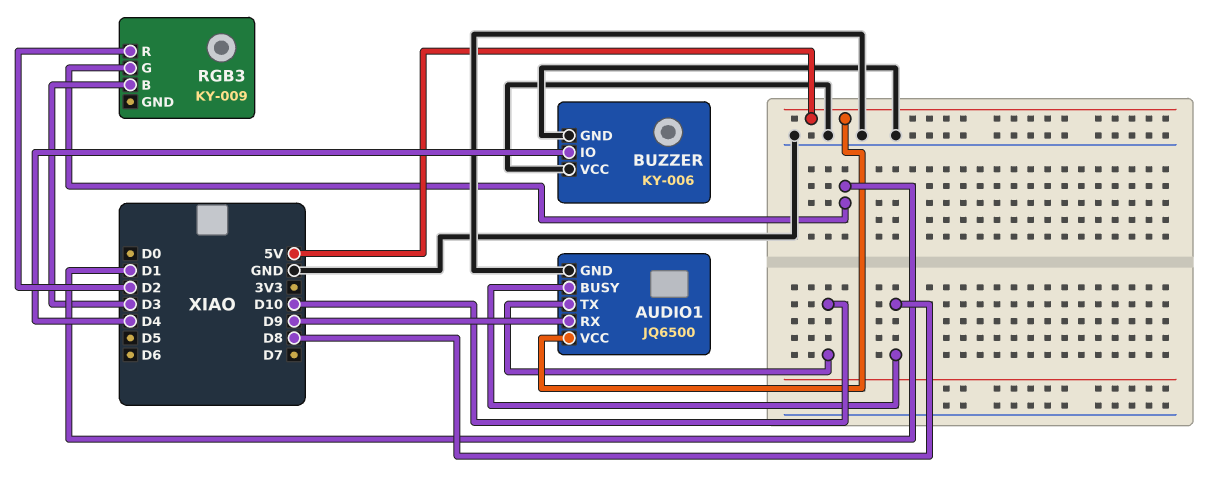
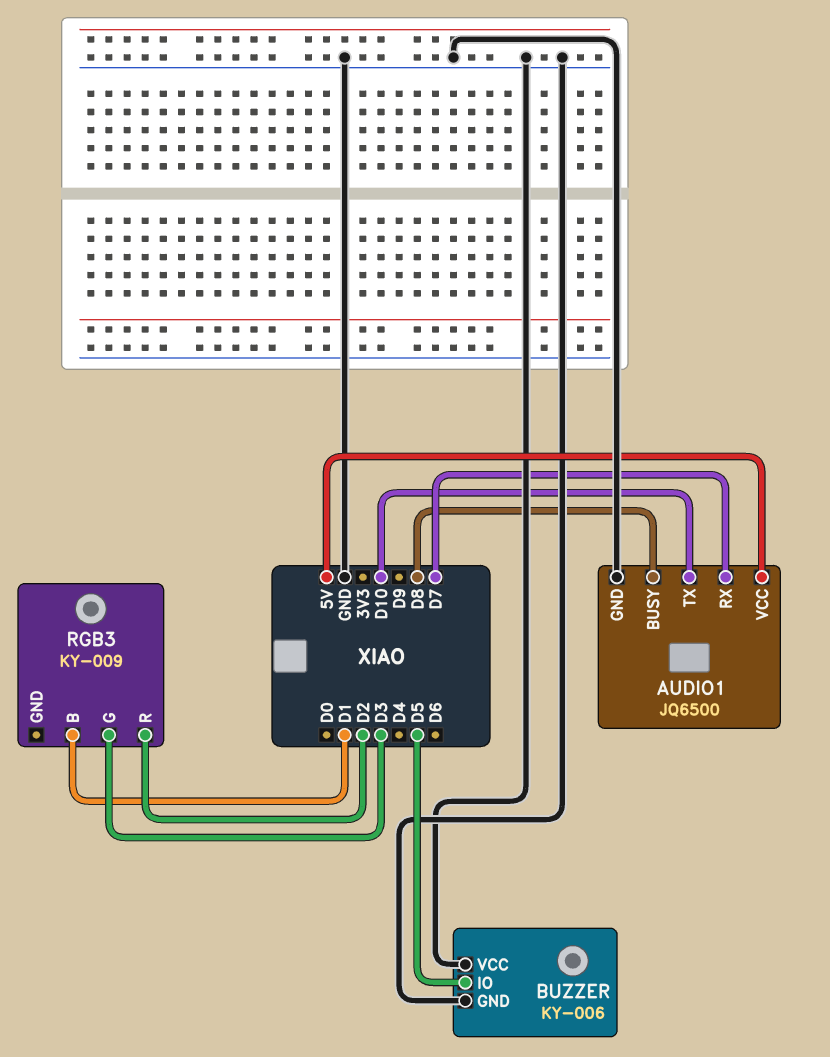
AUDIO1 pin RX: D9 -> D7
BUZZER pin IO: D4 -> D5
RGB3 pin B: D3 -> D1
RGB3 pin G: D1 -> D3

